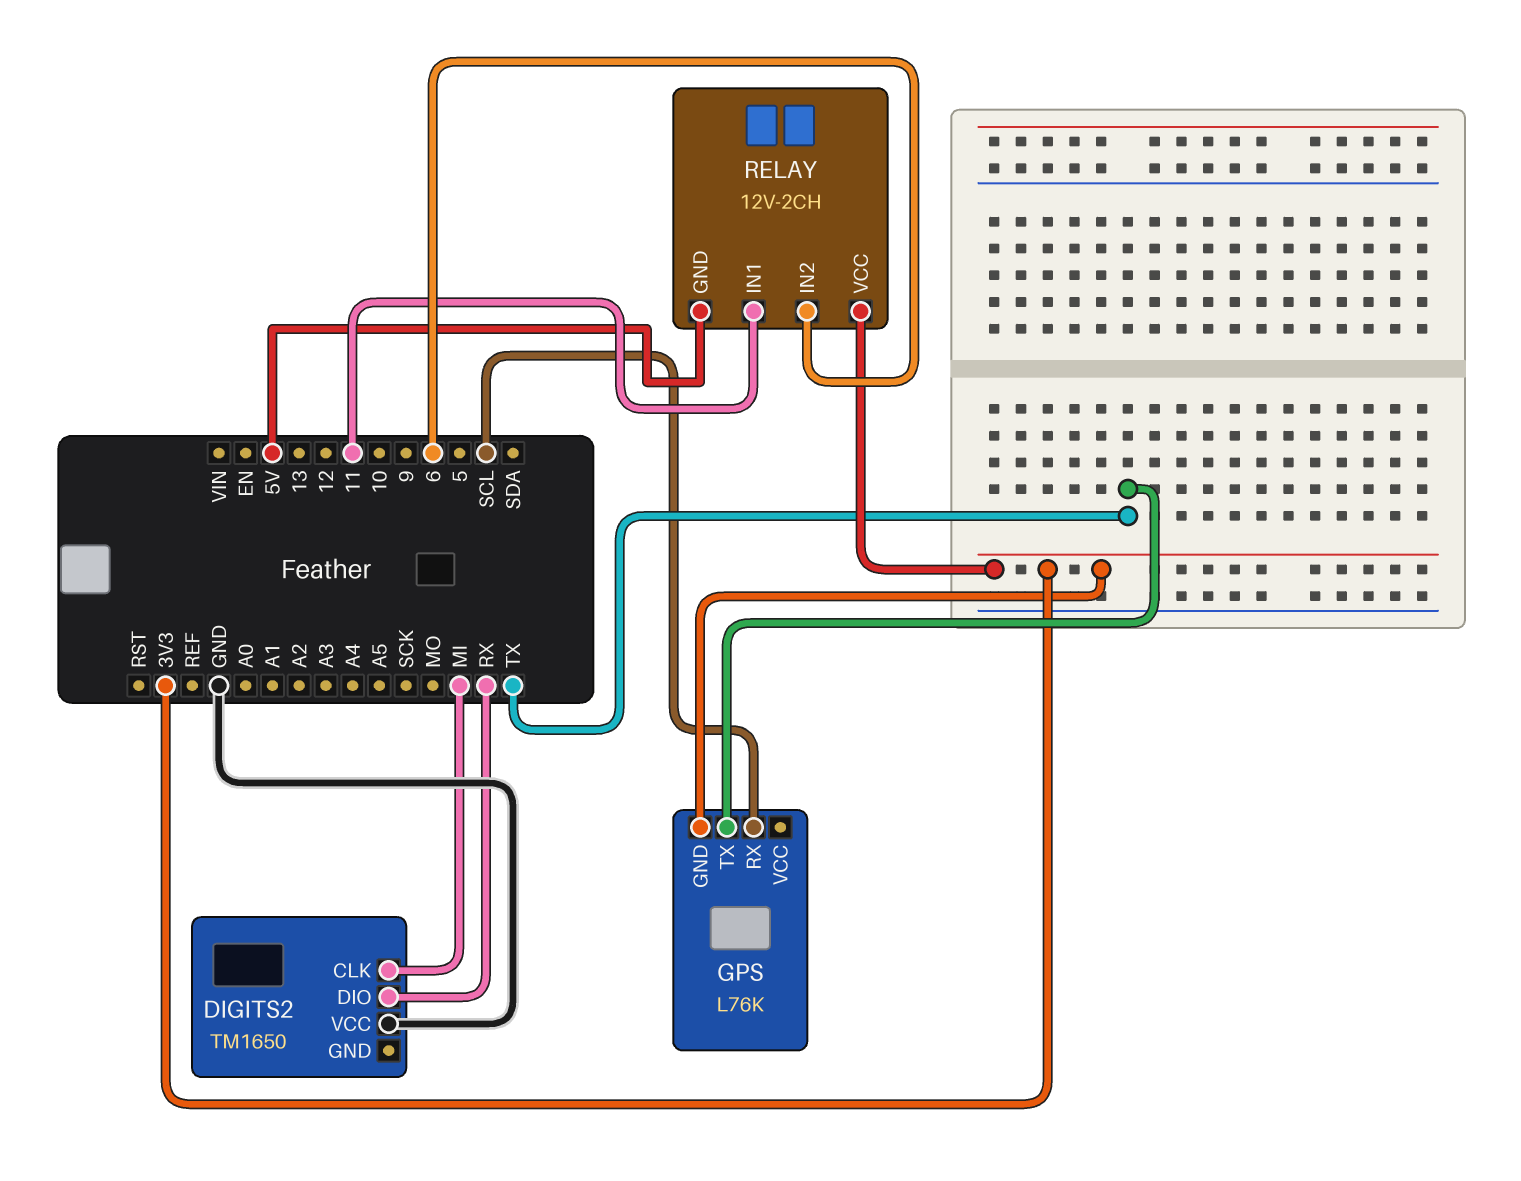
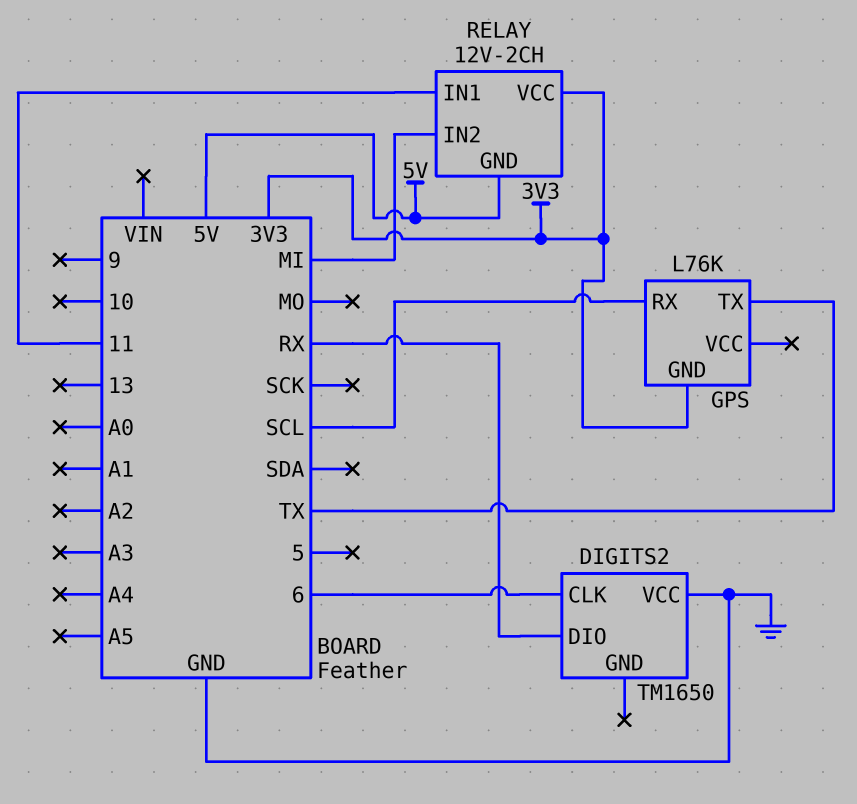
DIGITS2 pin CLK: MI -> 6
RELAY pin IN2: 6 -> MI

